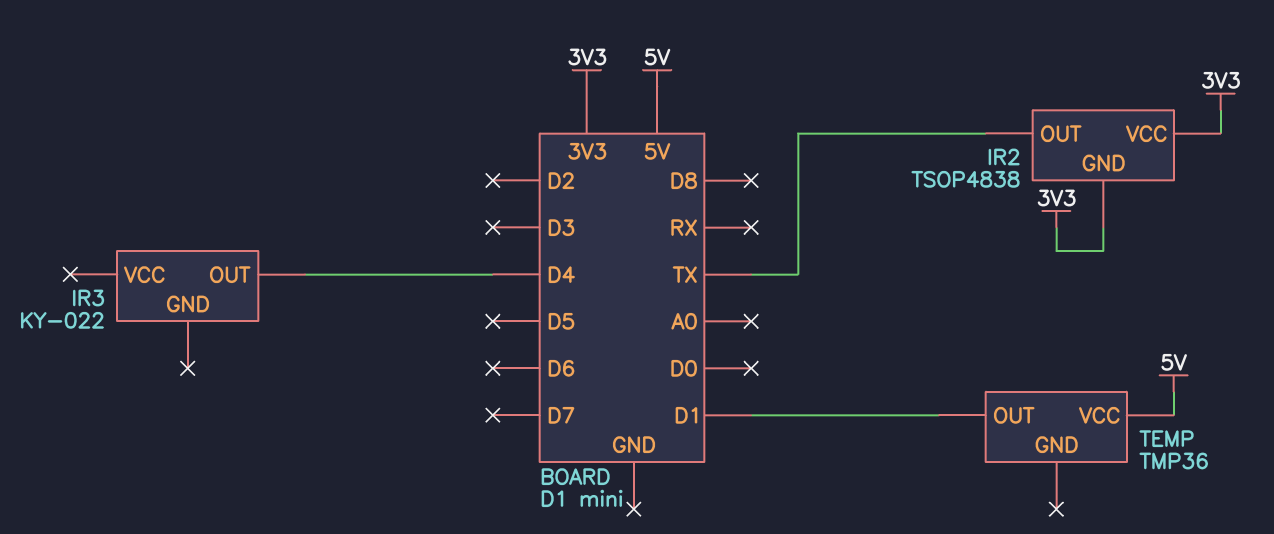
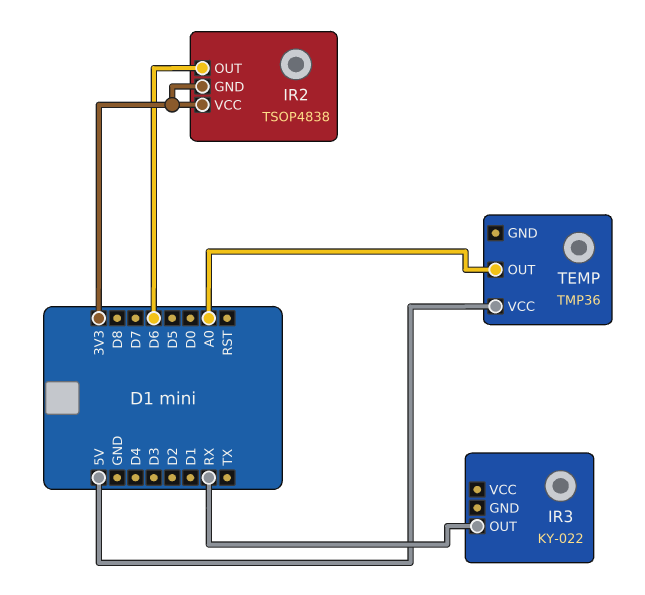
IR2 pin OUT: TX -> D6
IR3 pin OUT: D4 -> RX
TEMP pin OUT: D1 -> A0

